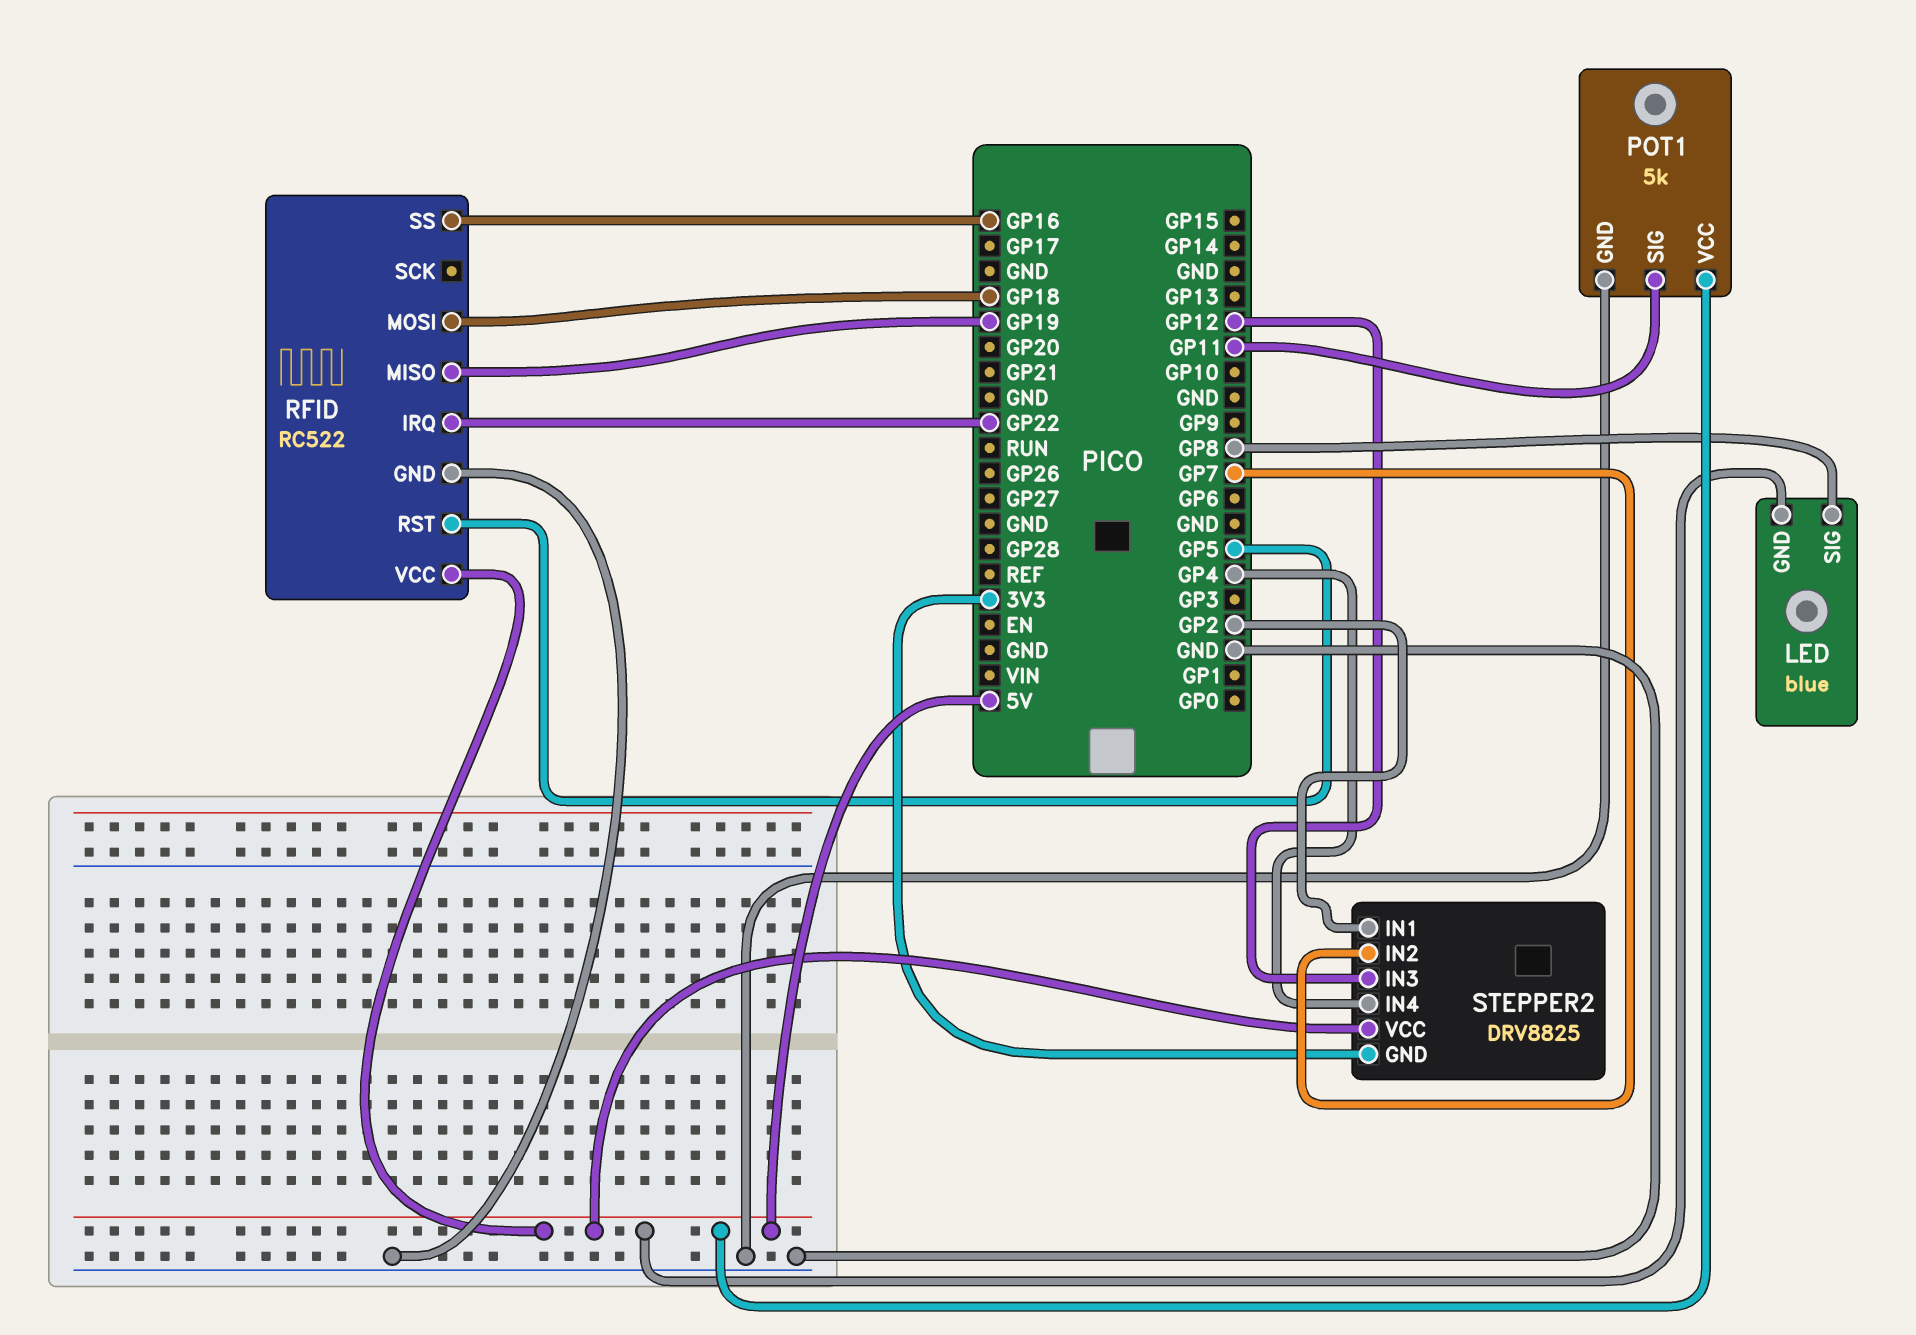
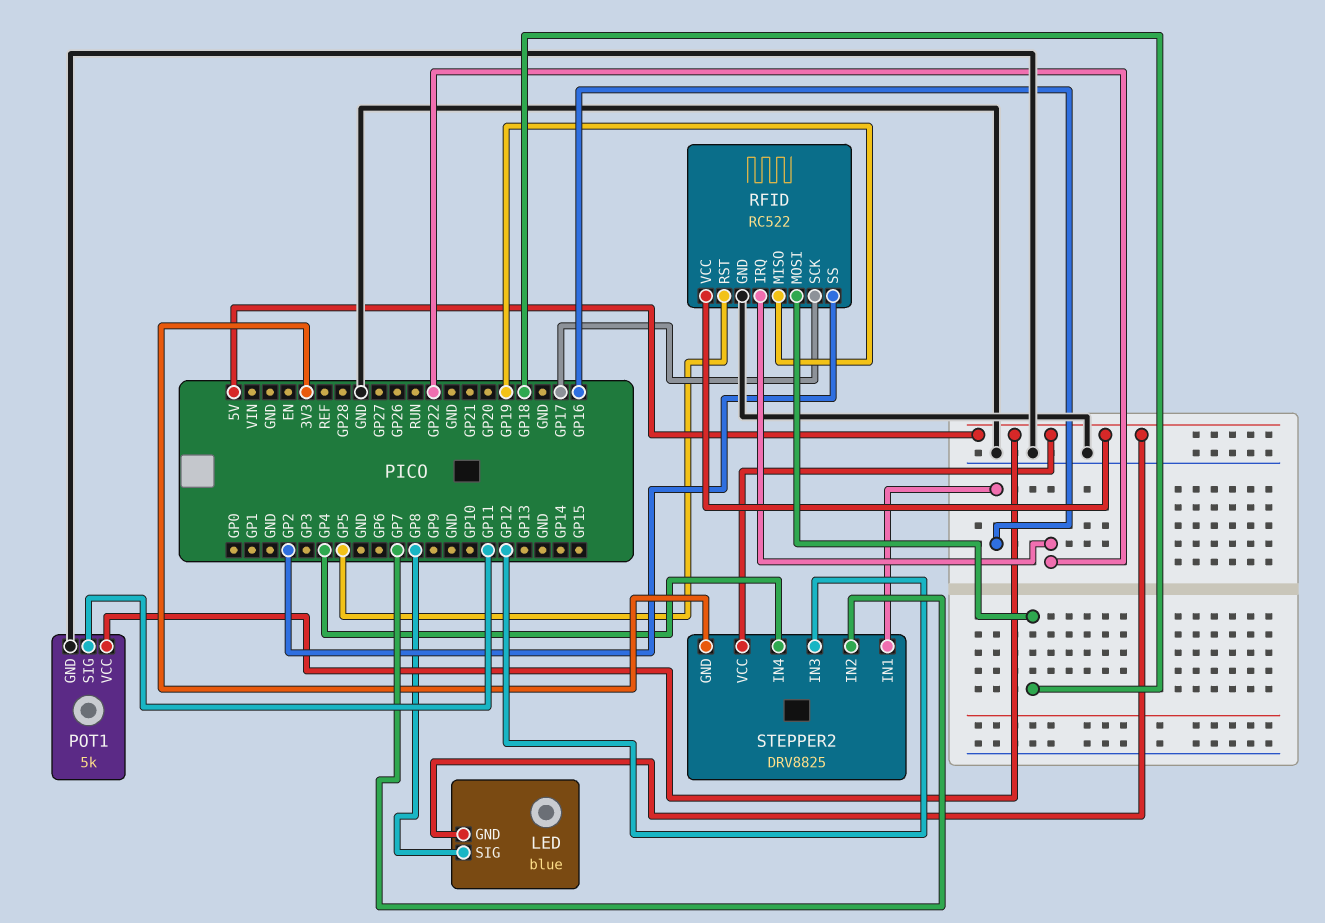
RFID pin SCK: none -> GP17
RFID pin SS: GP16 -> GP2
STEPPER2 pin IN1: GP2 -> GP16

